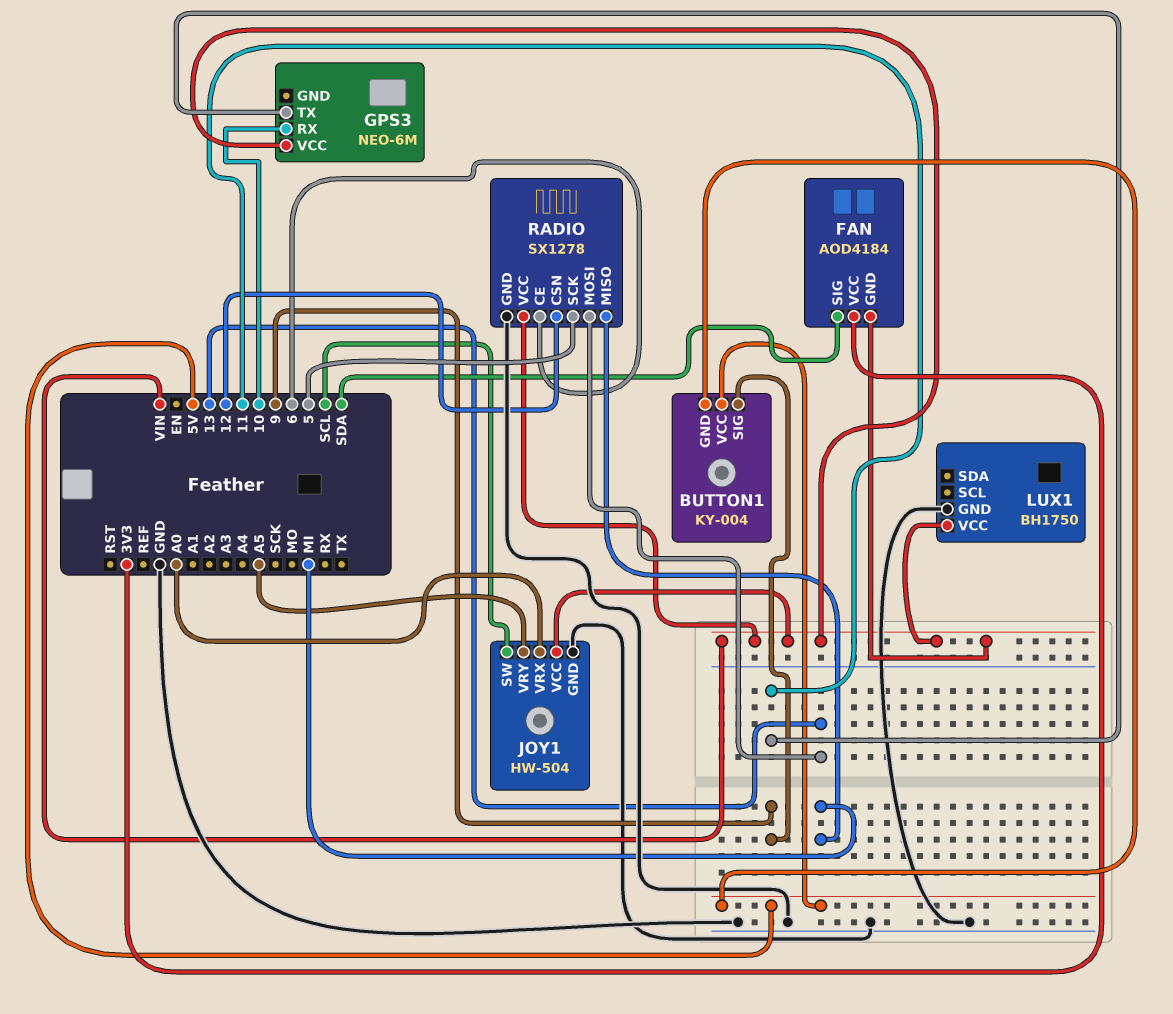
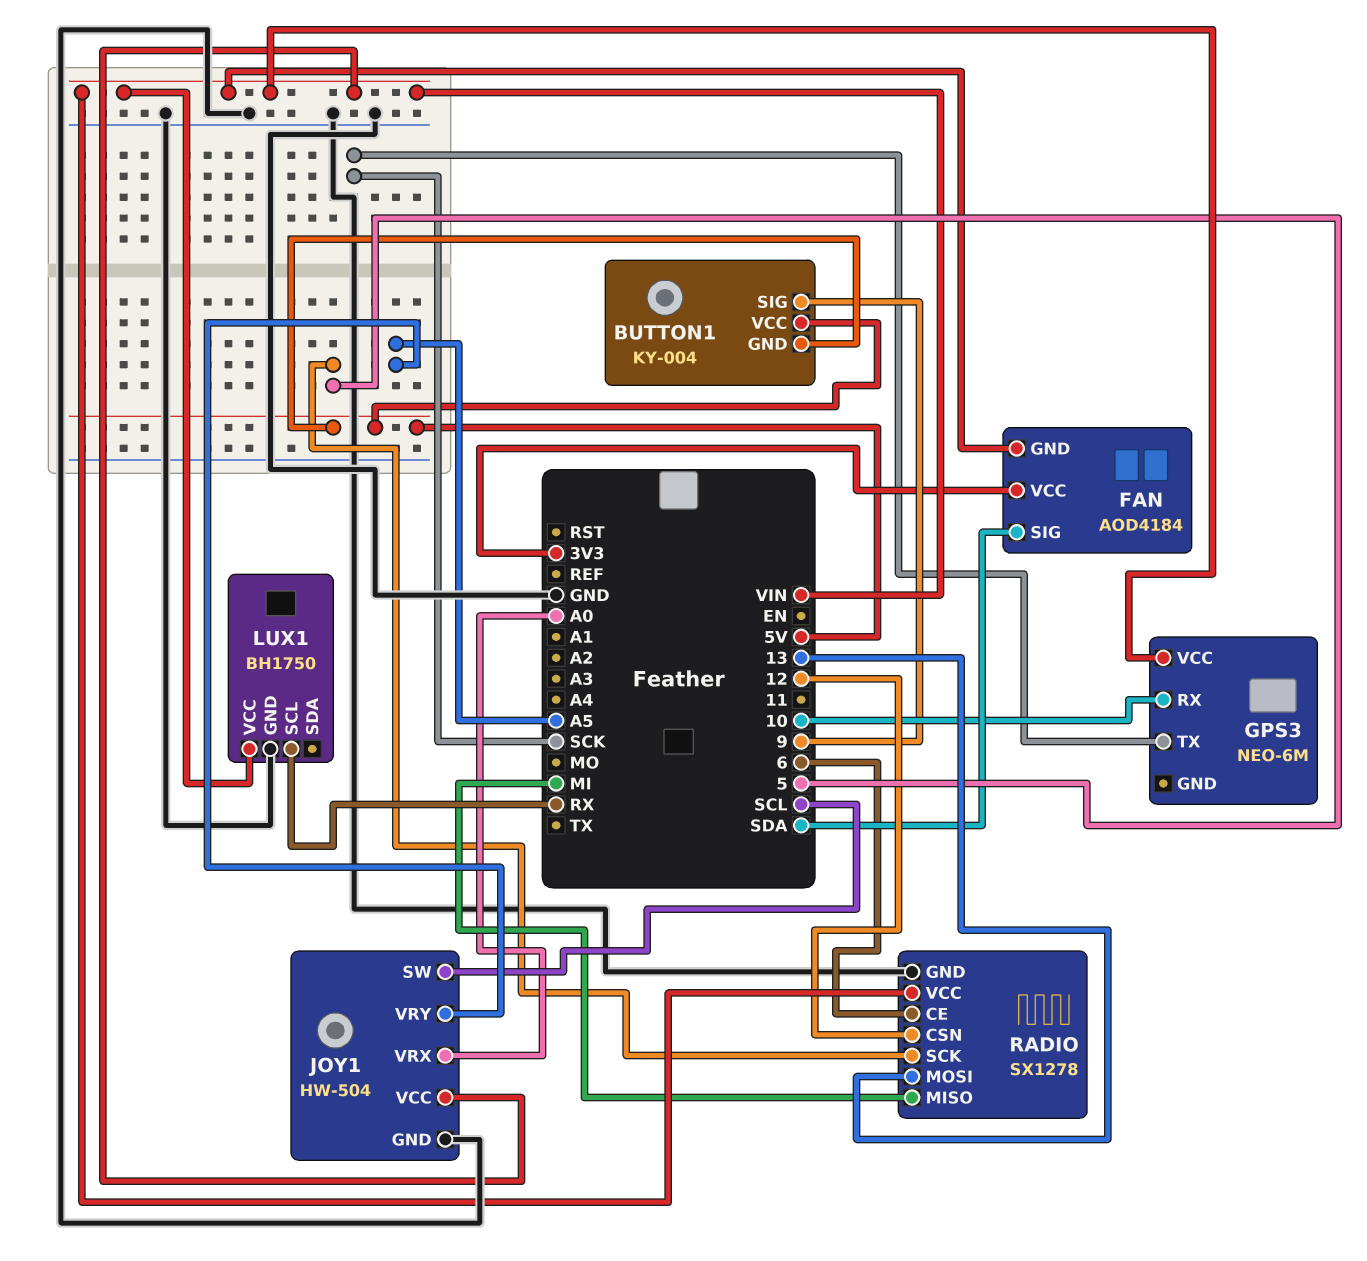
GPS3 pin TX: 11 -> SCK
LUX1 pin SCL: none -> RX

